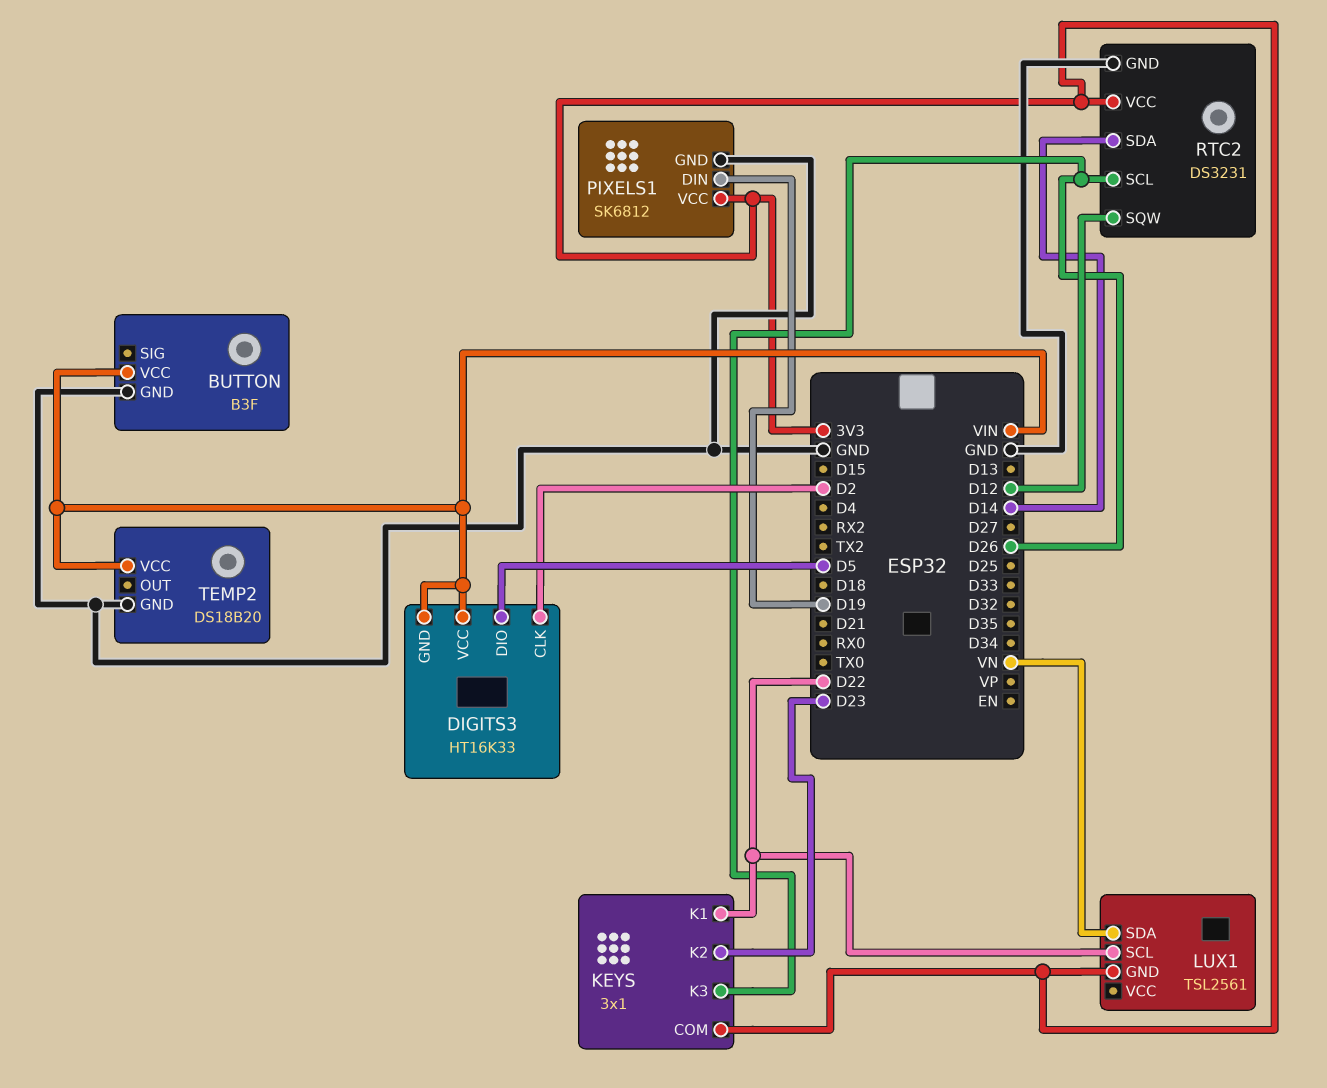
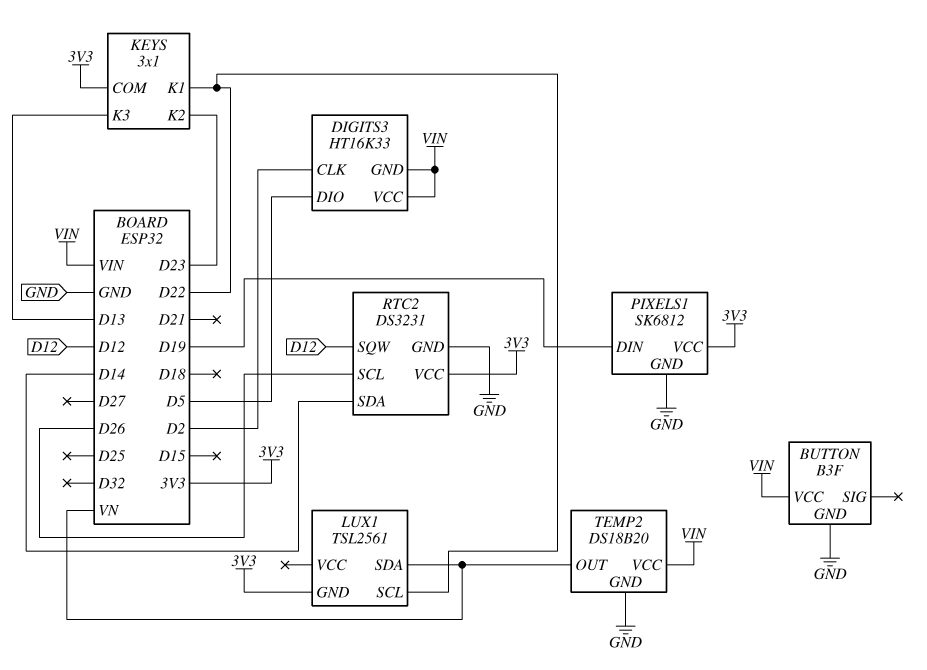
KEYS pin K3: D26 -> D13
TEMP2 pin OUT: none -> VN

